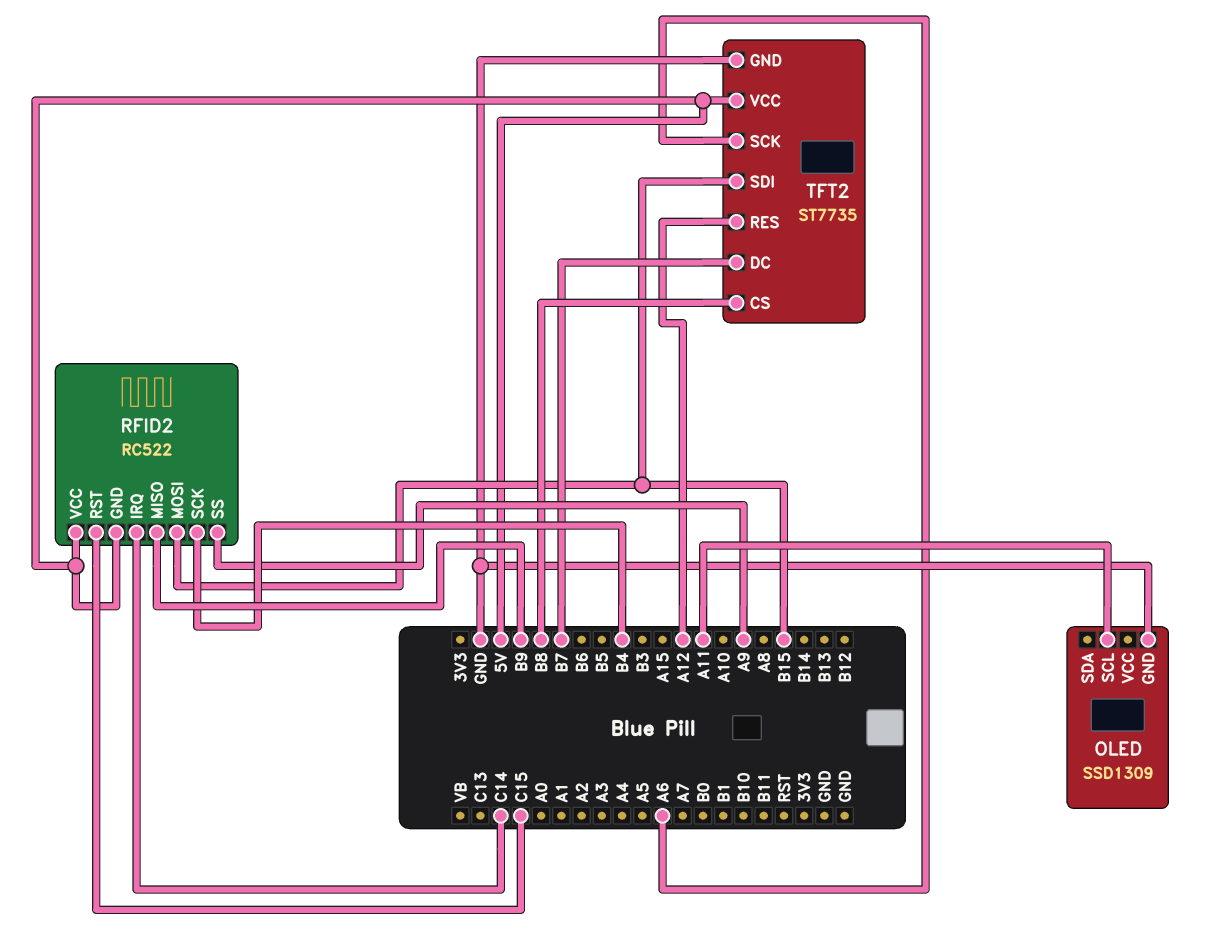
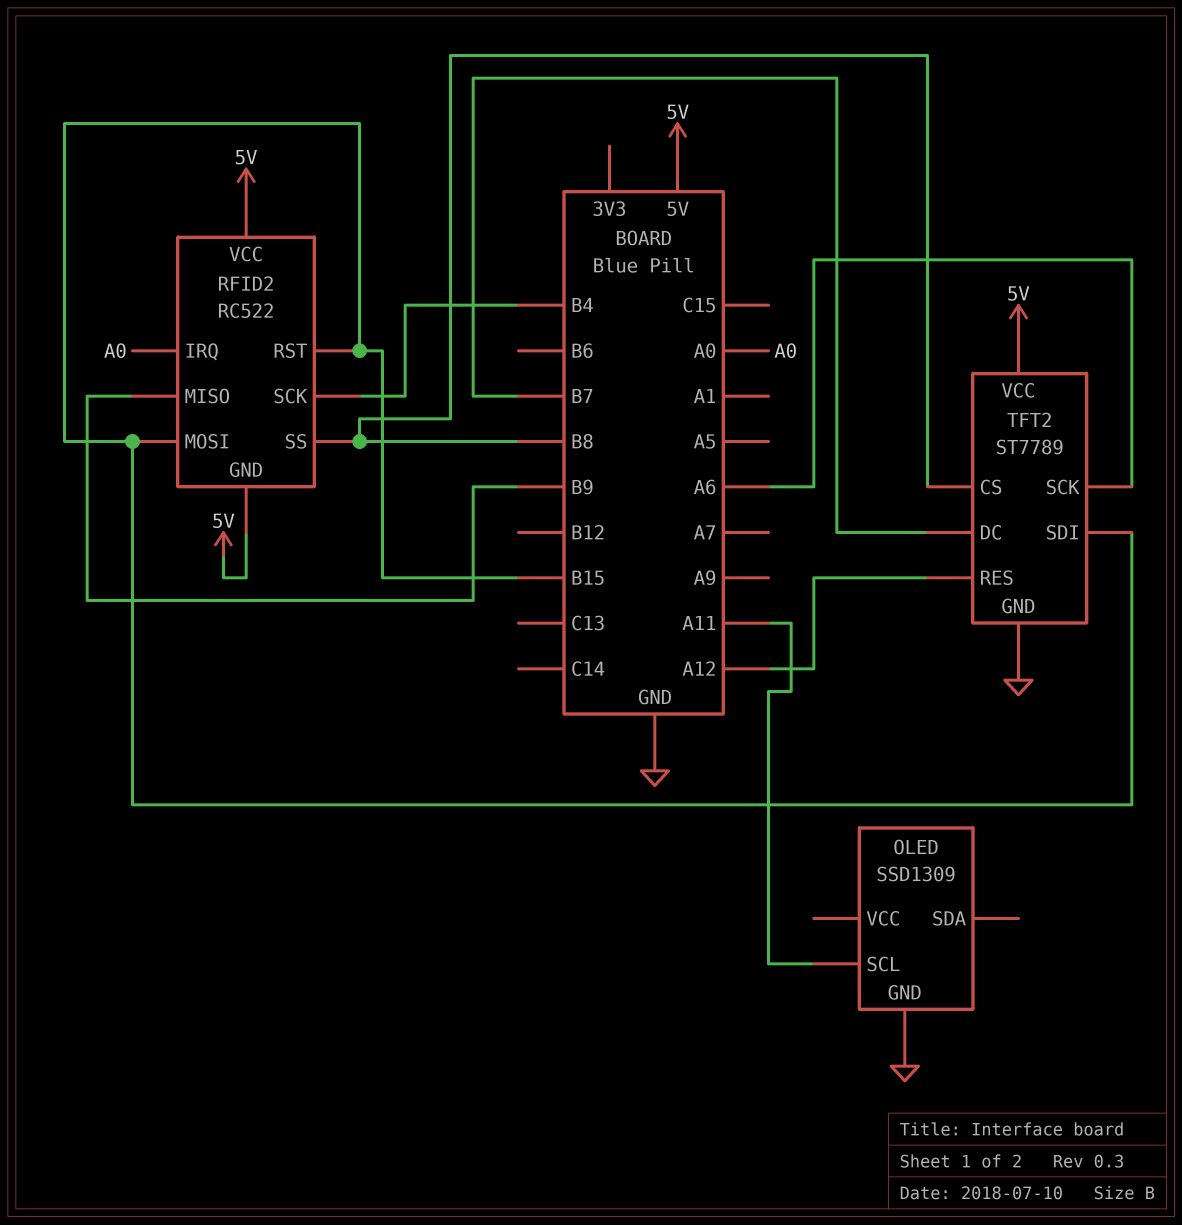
RFID2 pin IRQ: C14 -> A0
RFID2 pin RST: C15 -> B15
RFID2 pin SS: A9 -> B8
TFT2: ST7735 -> ST7789

